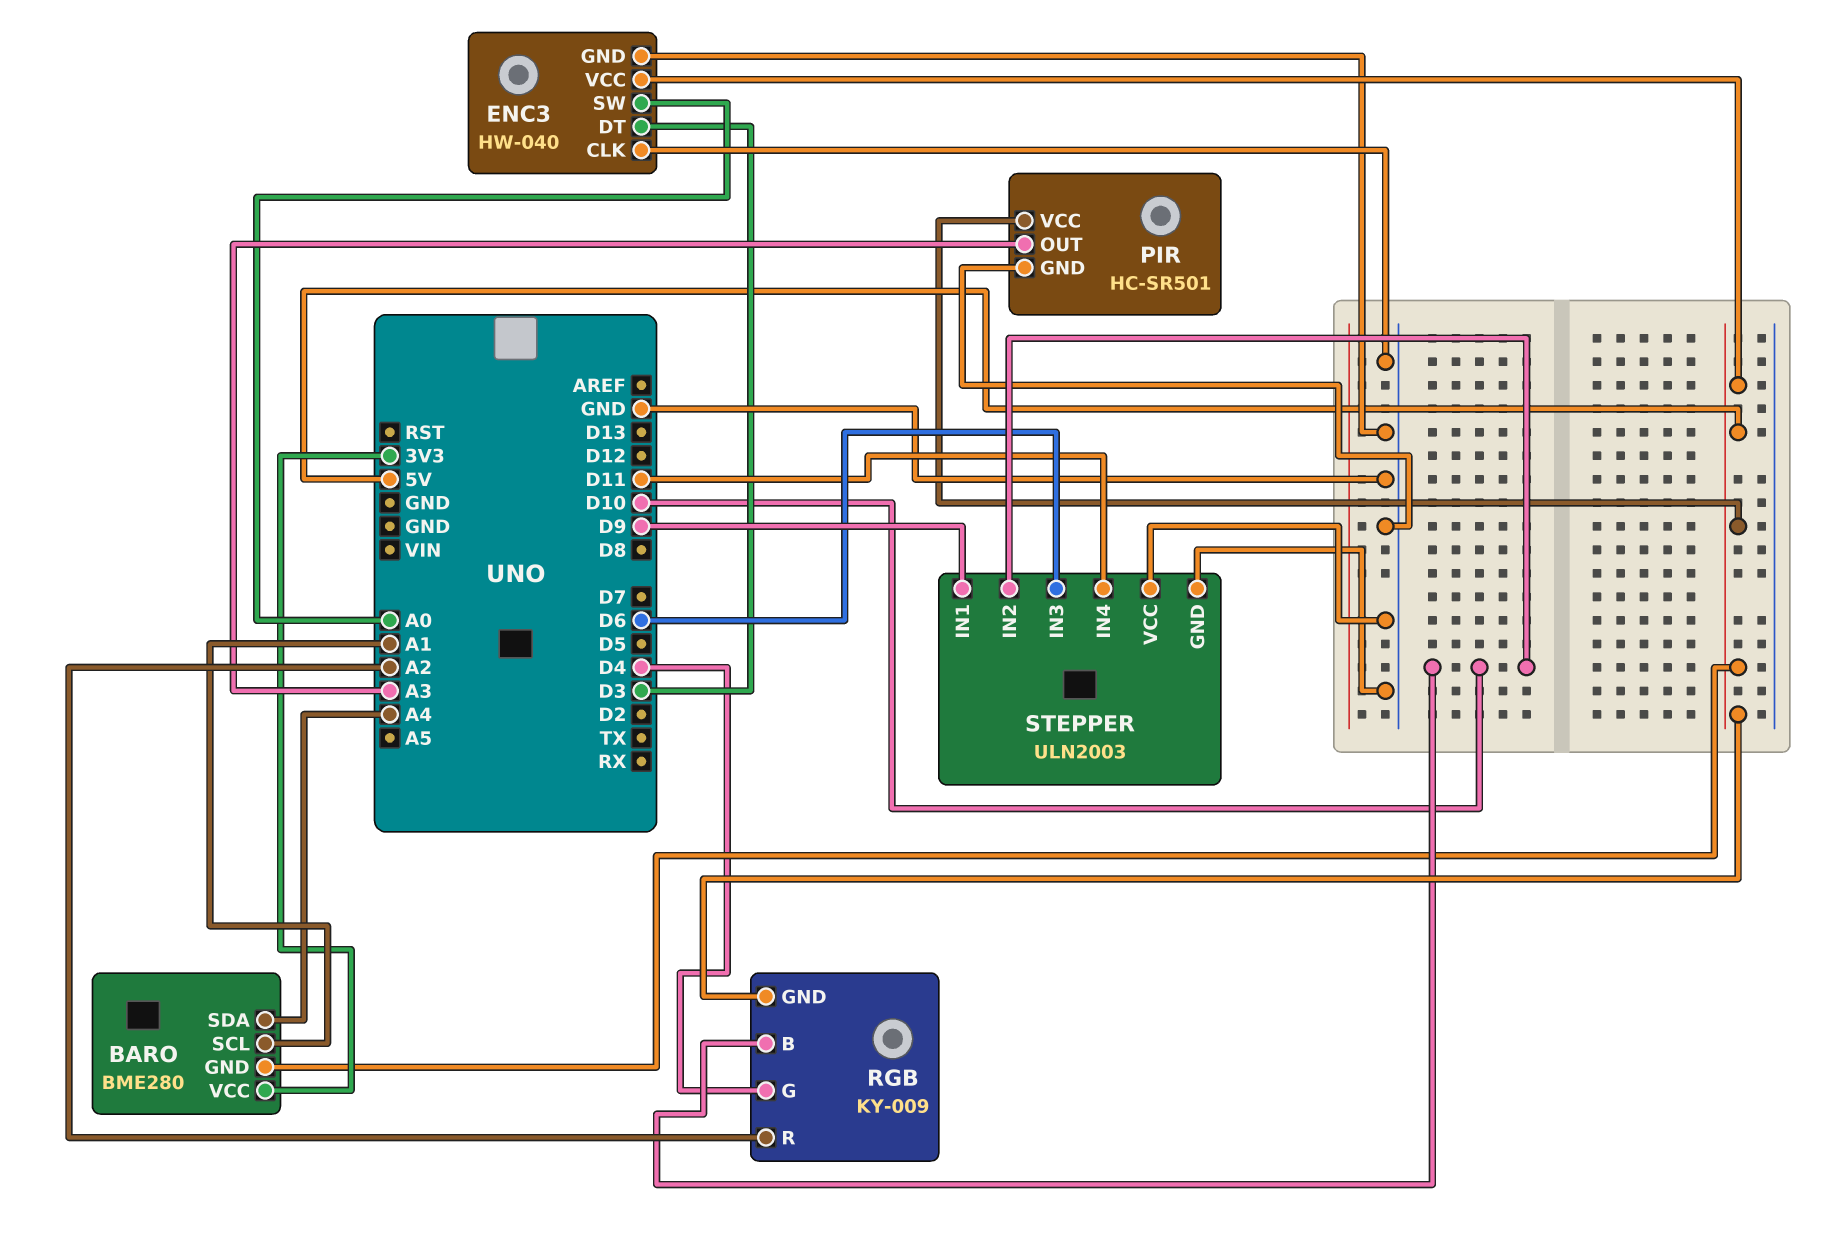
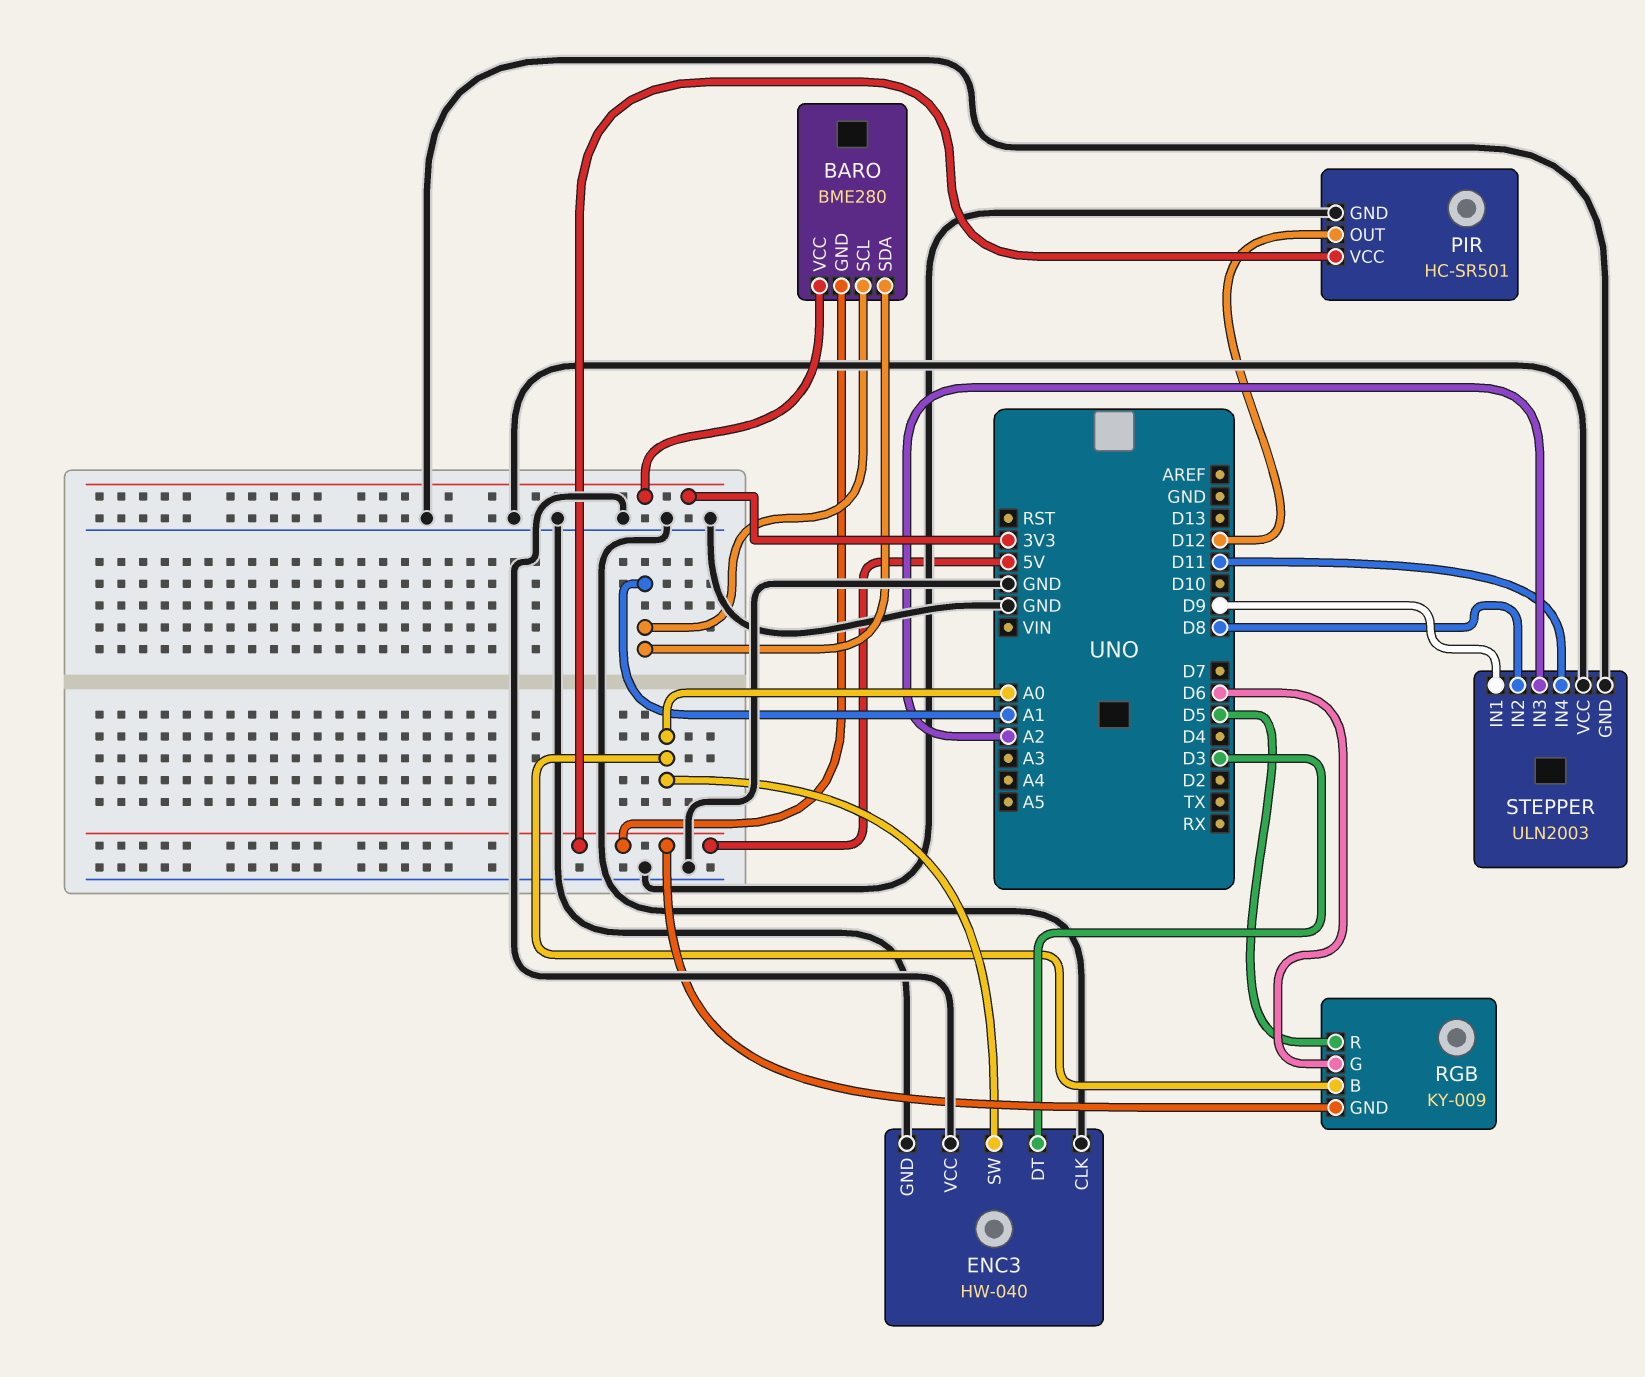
BARO pin SDA: A4 -> A1
ENC3 pin VCC: 5V -> GND
PIR pin OUT: A3 -> D12
RGB pin B: D10 -> A0
RGB pin G: D4 -> D6
RGB pin R: A2 -> D5
STEPPER pin IN2: D10 -> D8
STEPPER pin IN3: D6 -> A2

